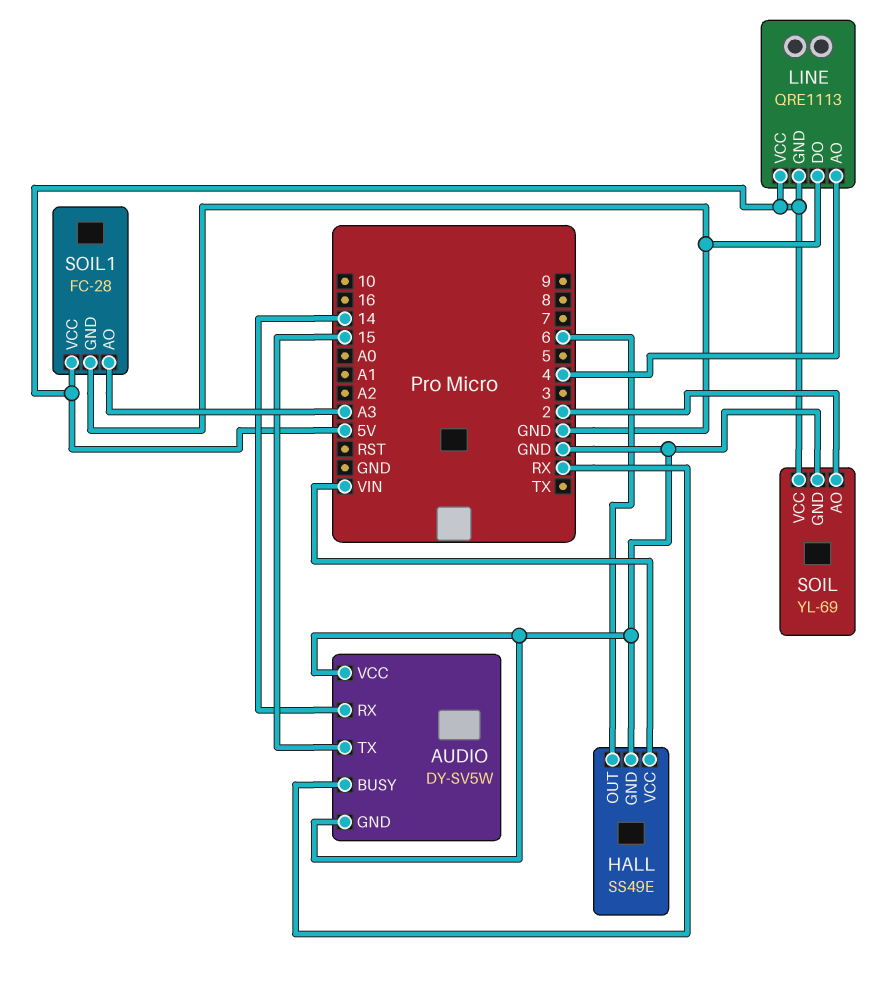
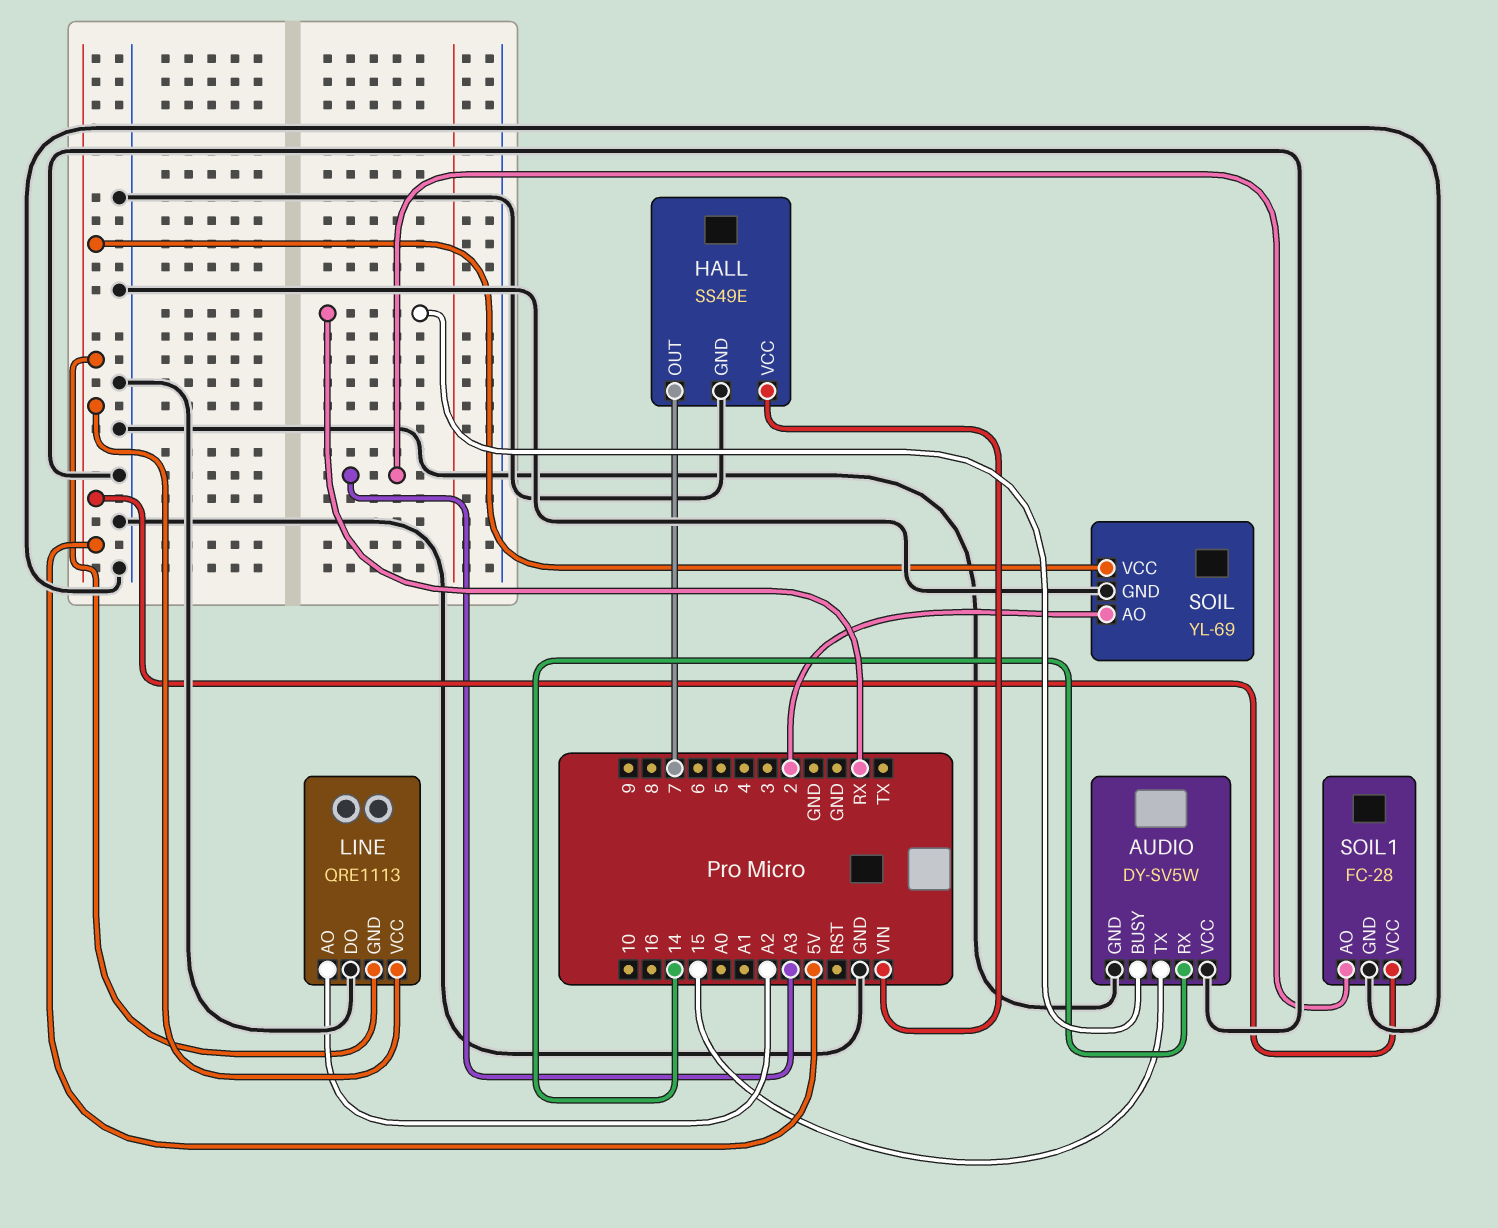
HALL pin OUT: 6 -> 7
LINE pin AO: 4 -> A2

